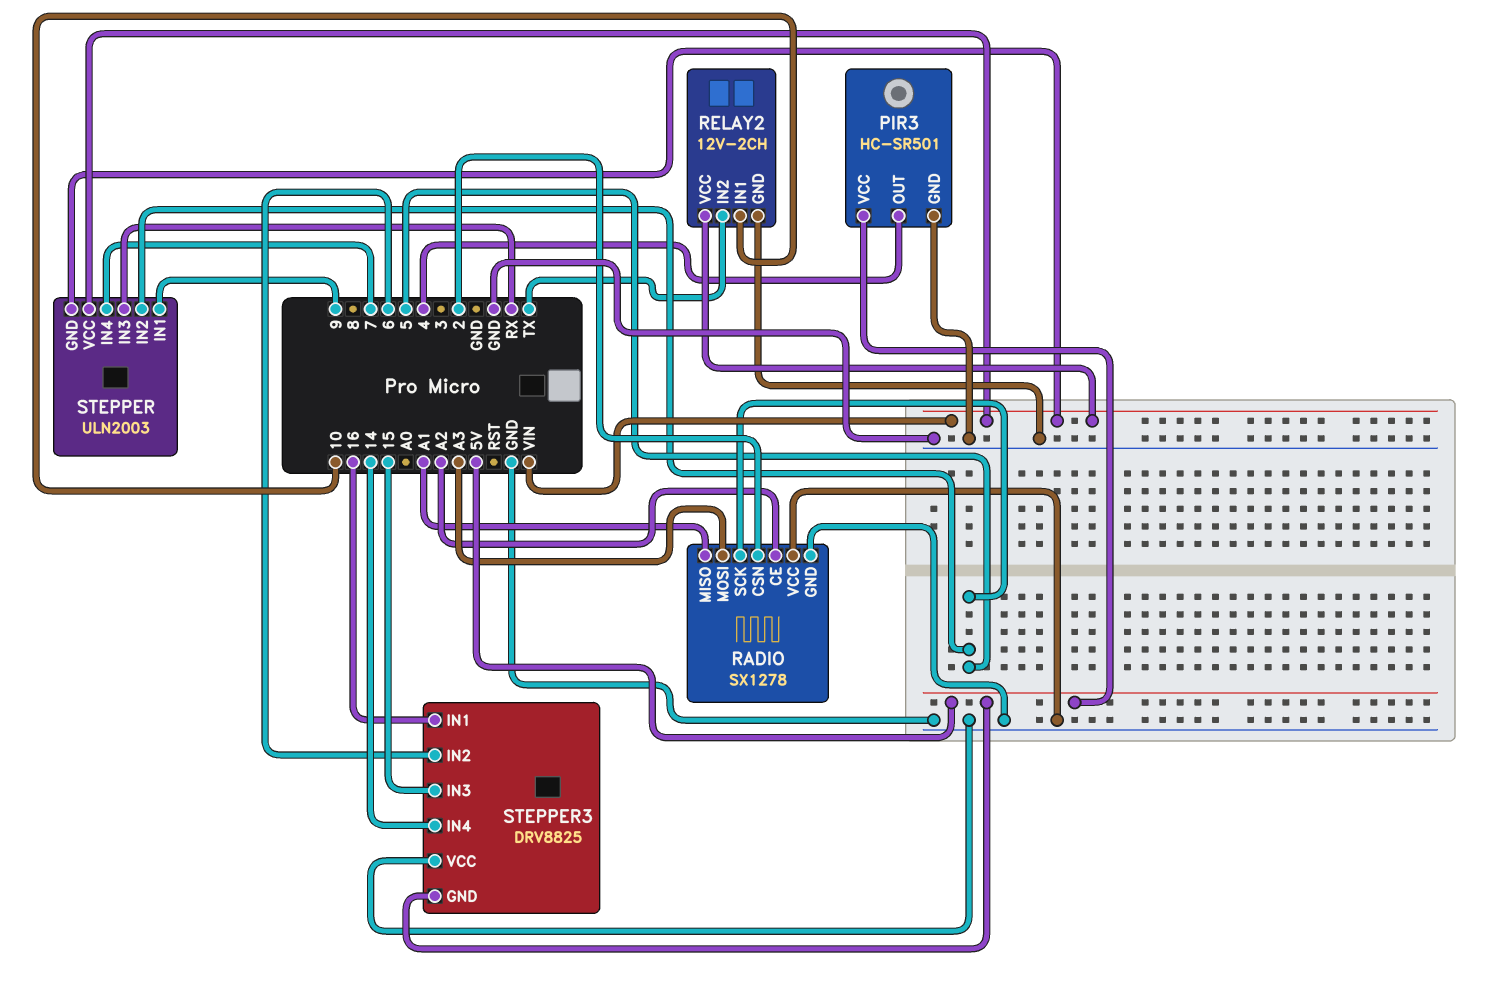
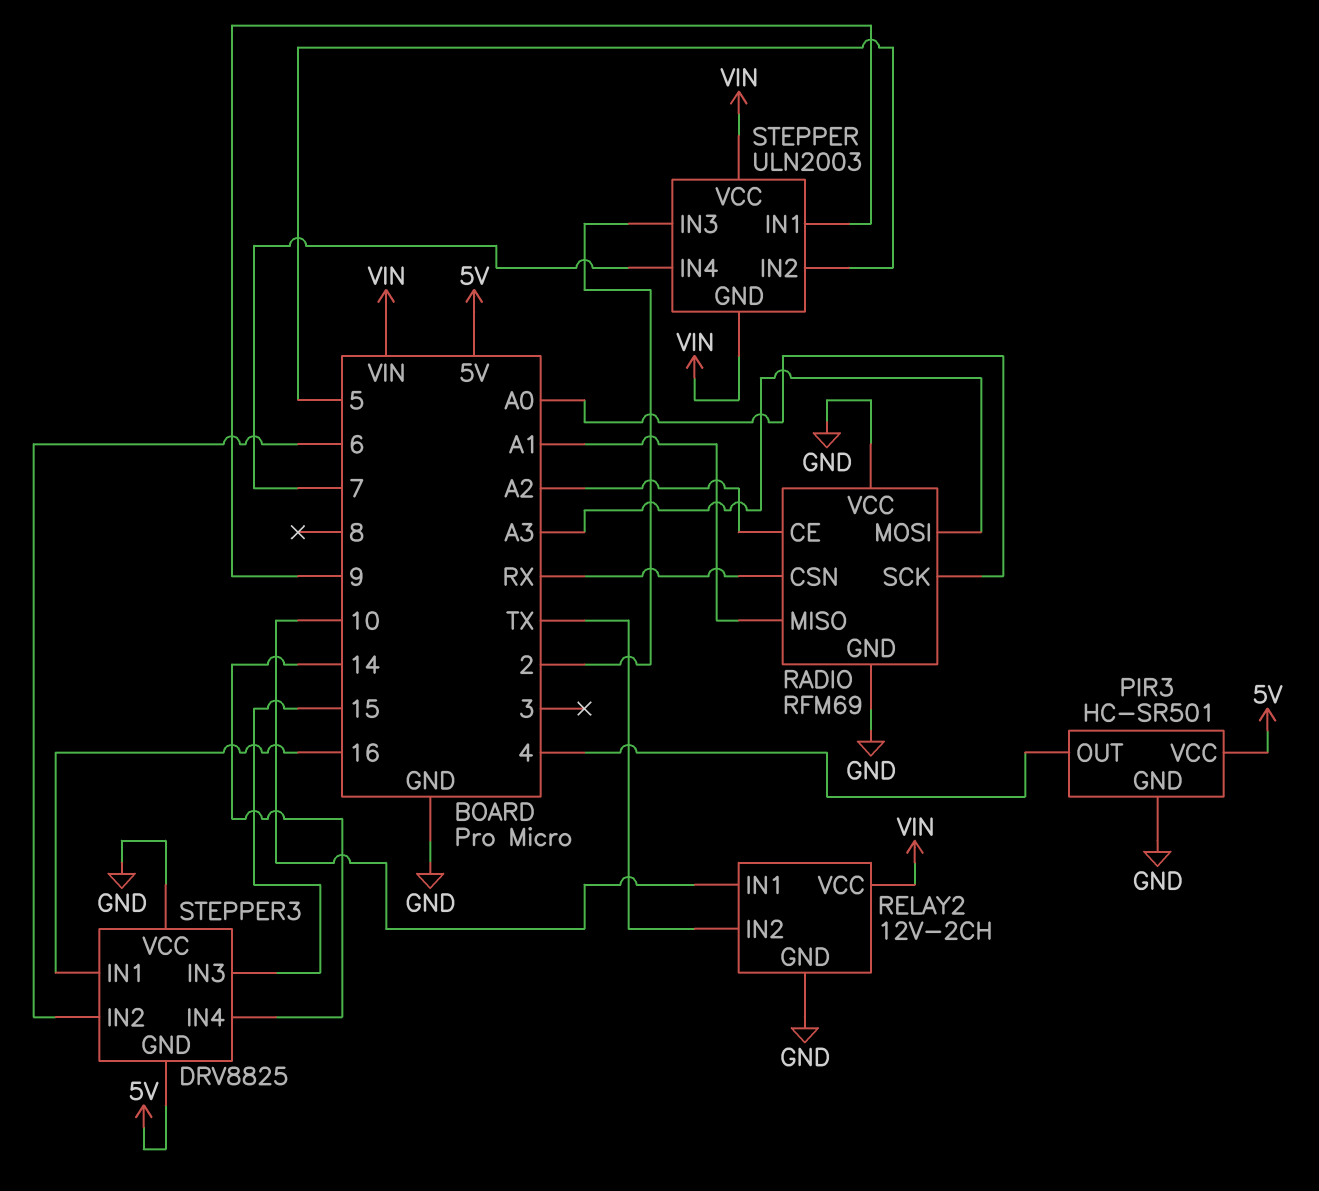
RADIO: SX1278 -> RFM69
RADIO pin CSN: 2 -> RX
RADIO pin SCK: 5 -> A0
STEPPER pin IN3: RX -> 2

